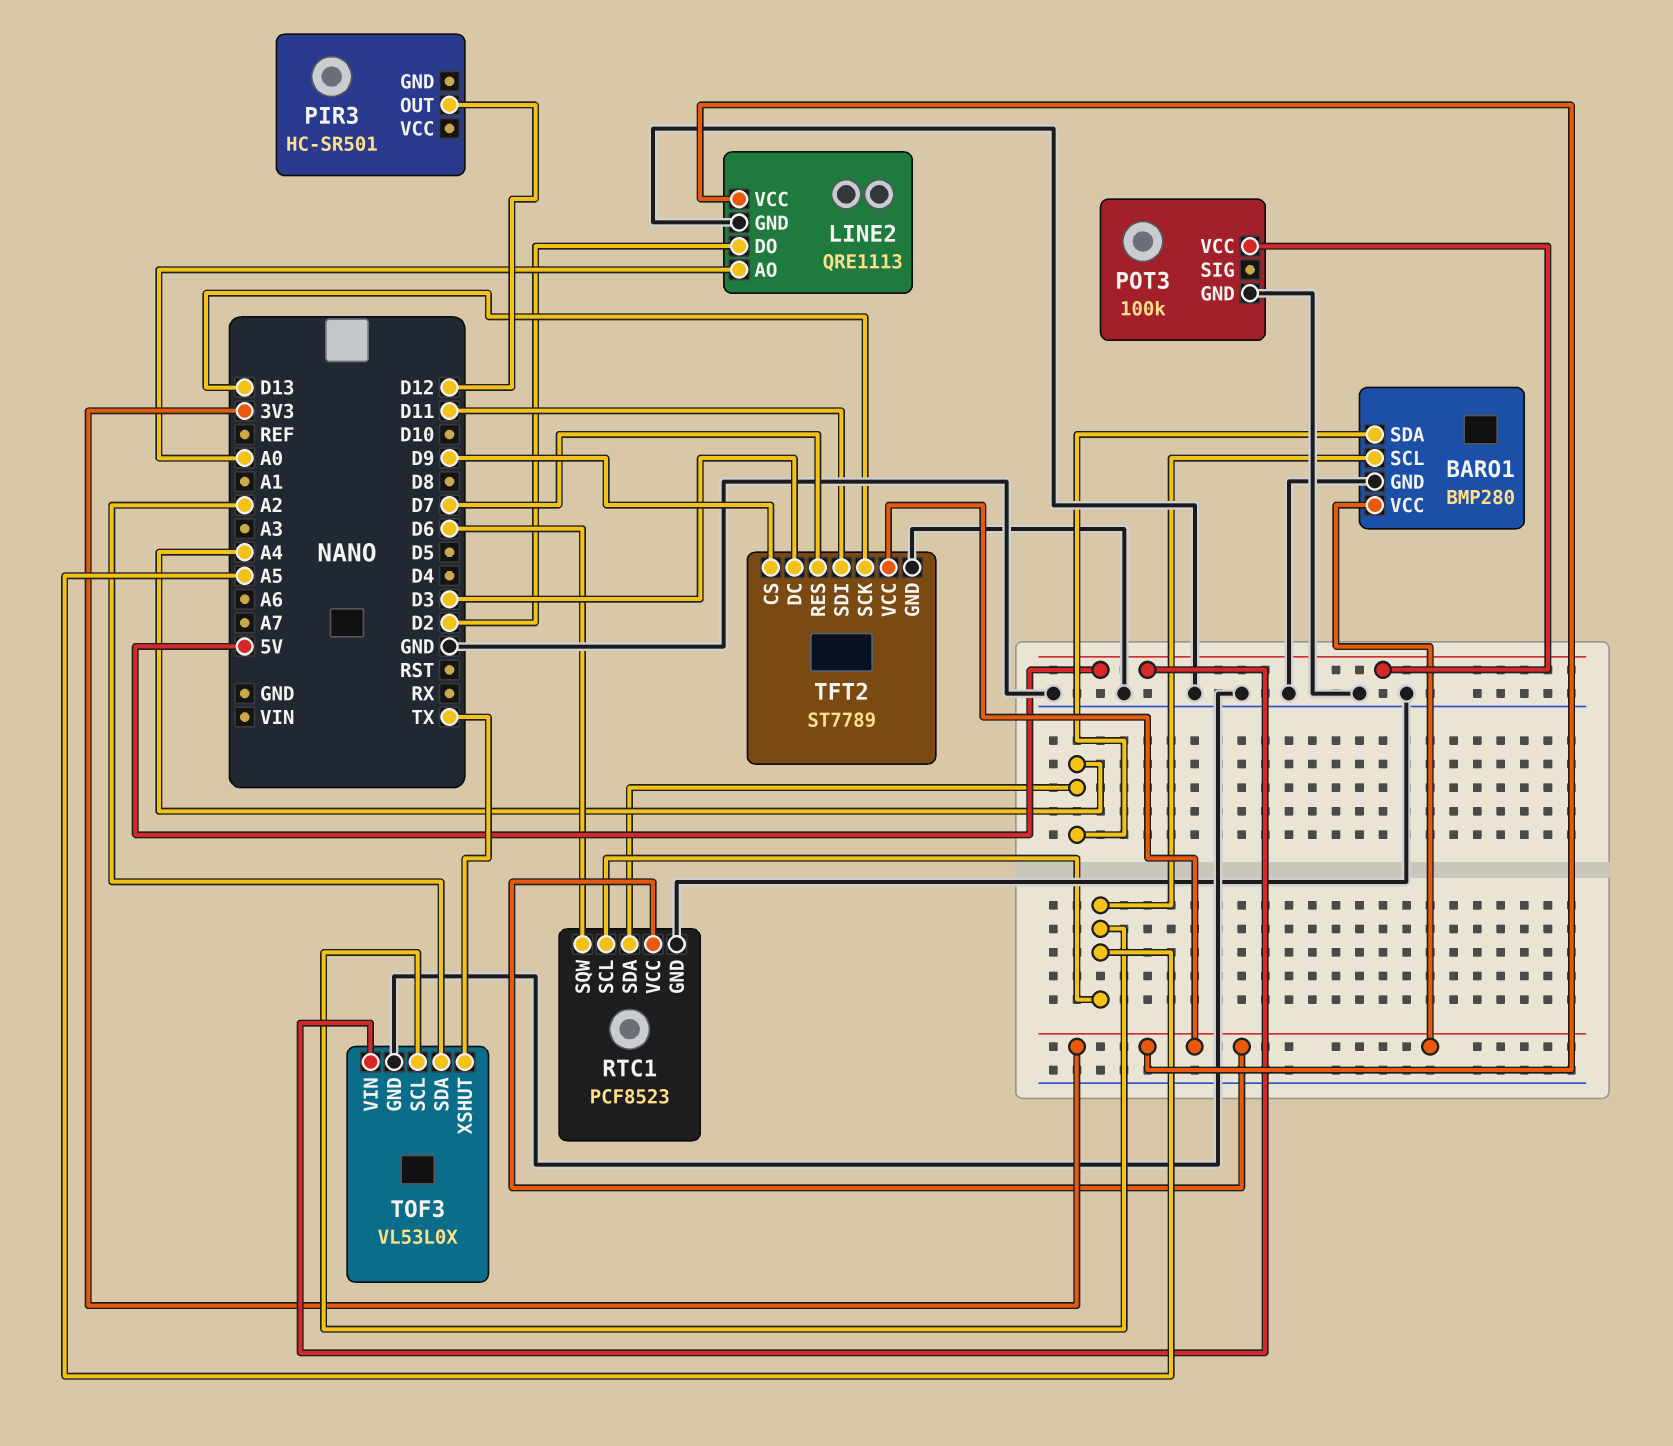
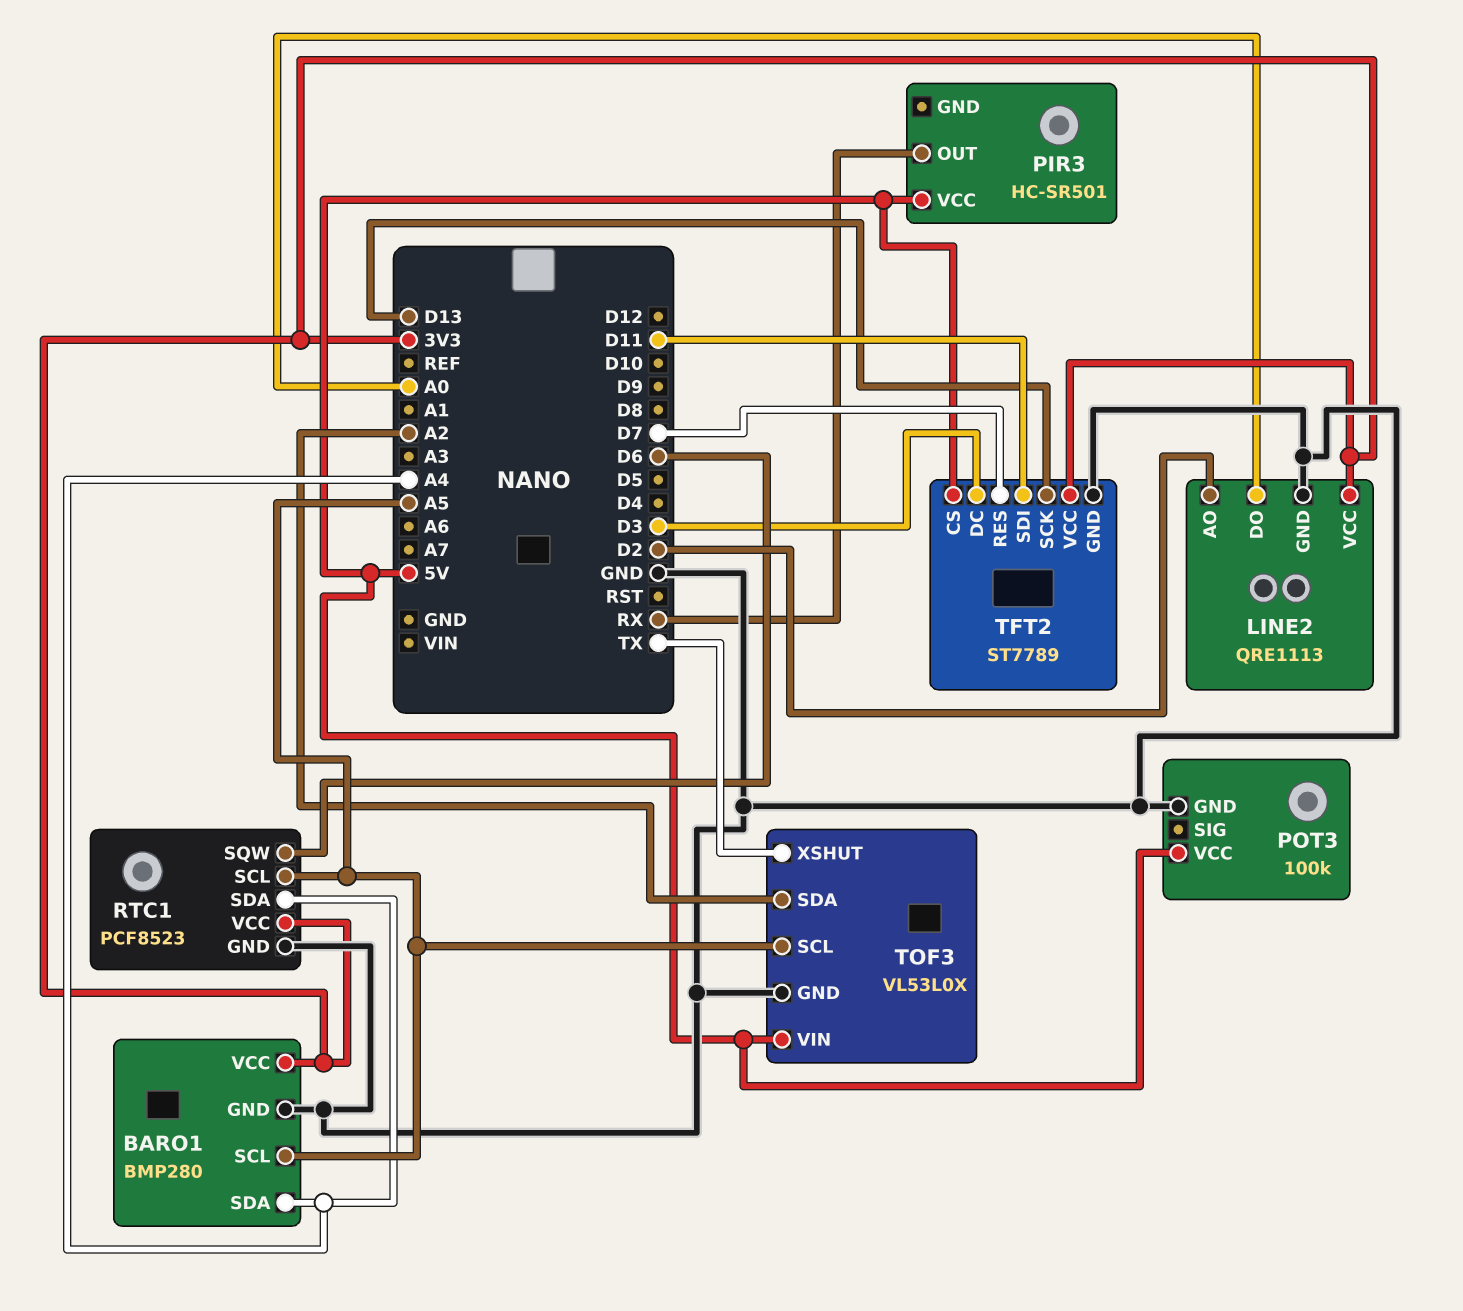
LINE2 pin AO: A0 -> D2
LINE2 pin DO: D2 -> A0
PIR3 pin OUT: D12 -> RX
PIR3 pin VCC: none -> 5V
TFT2 pin CS: D9 -> 5V

